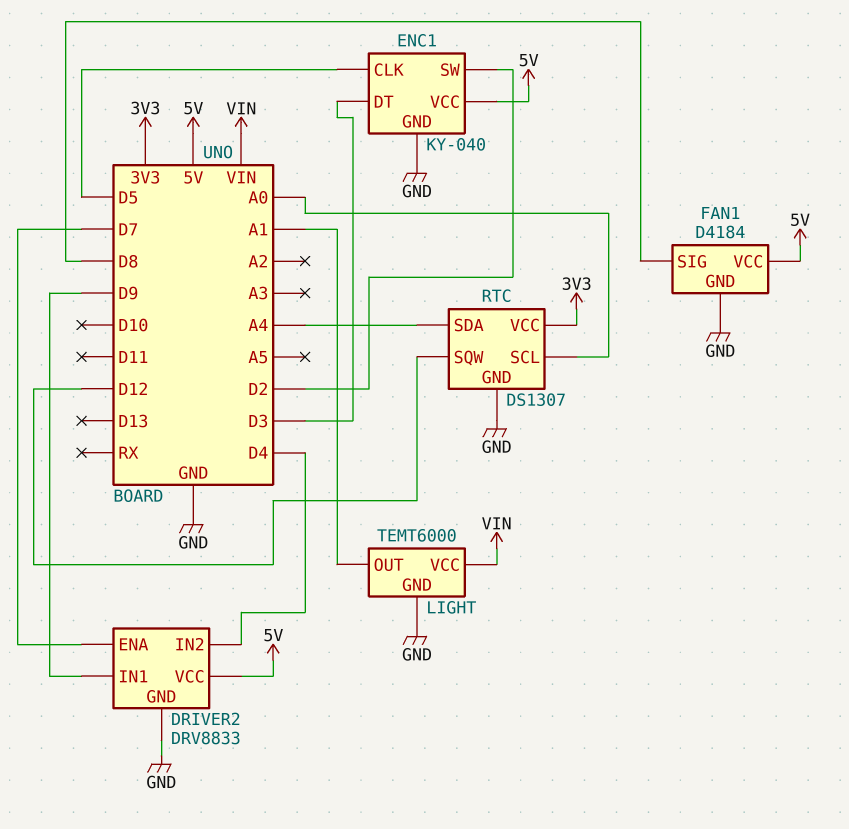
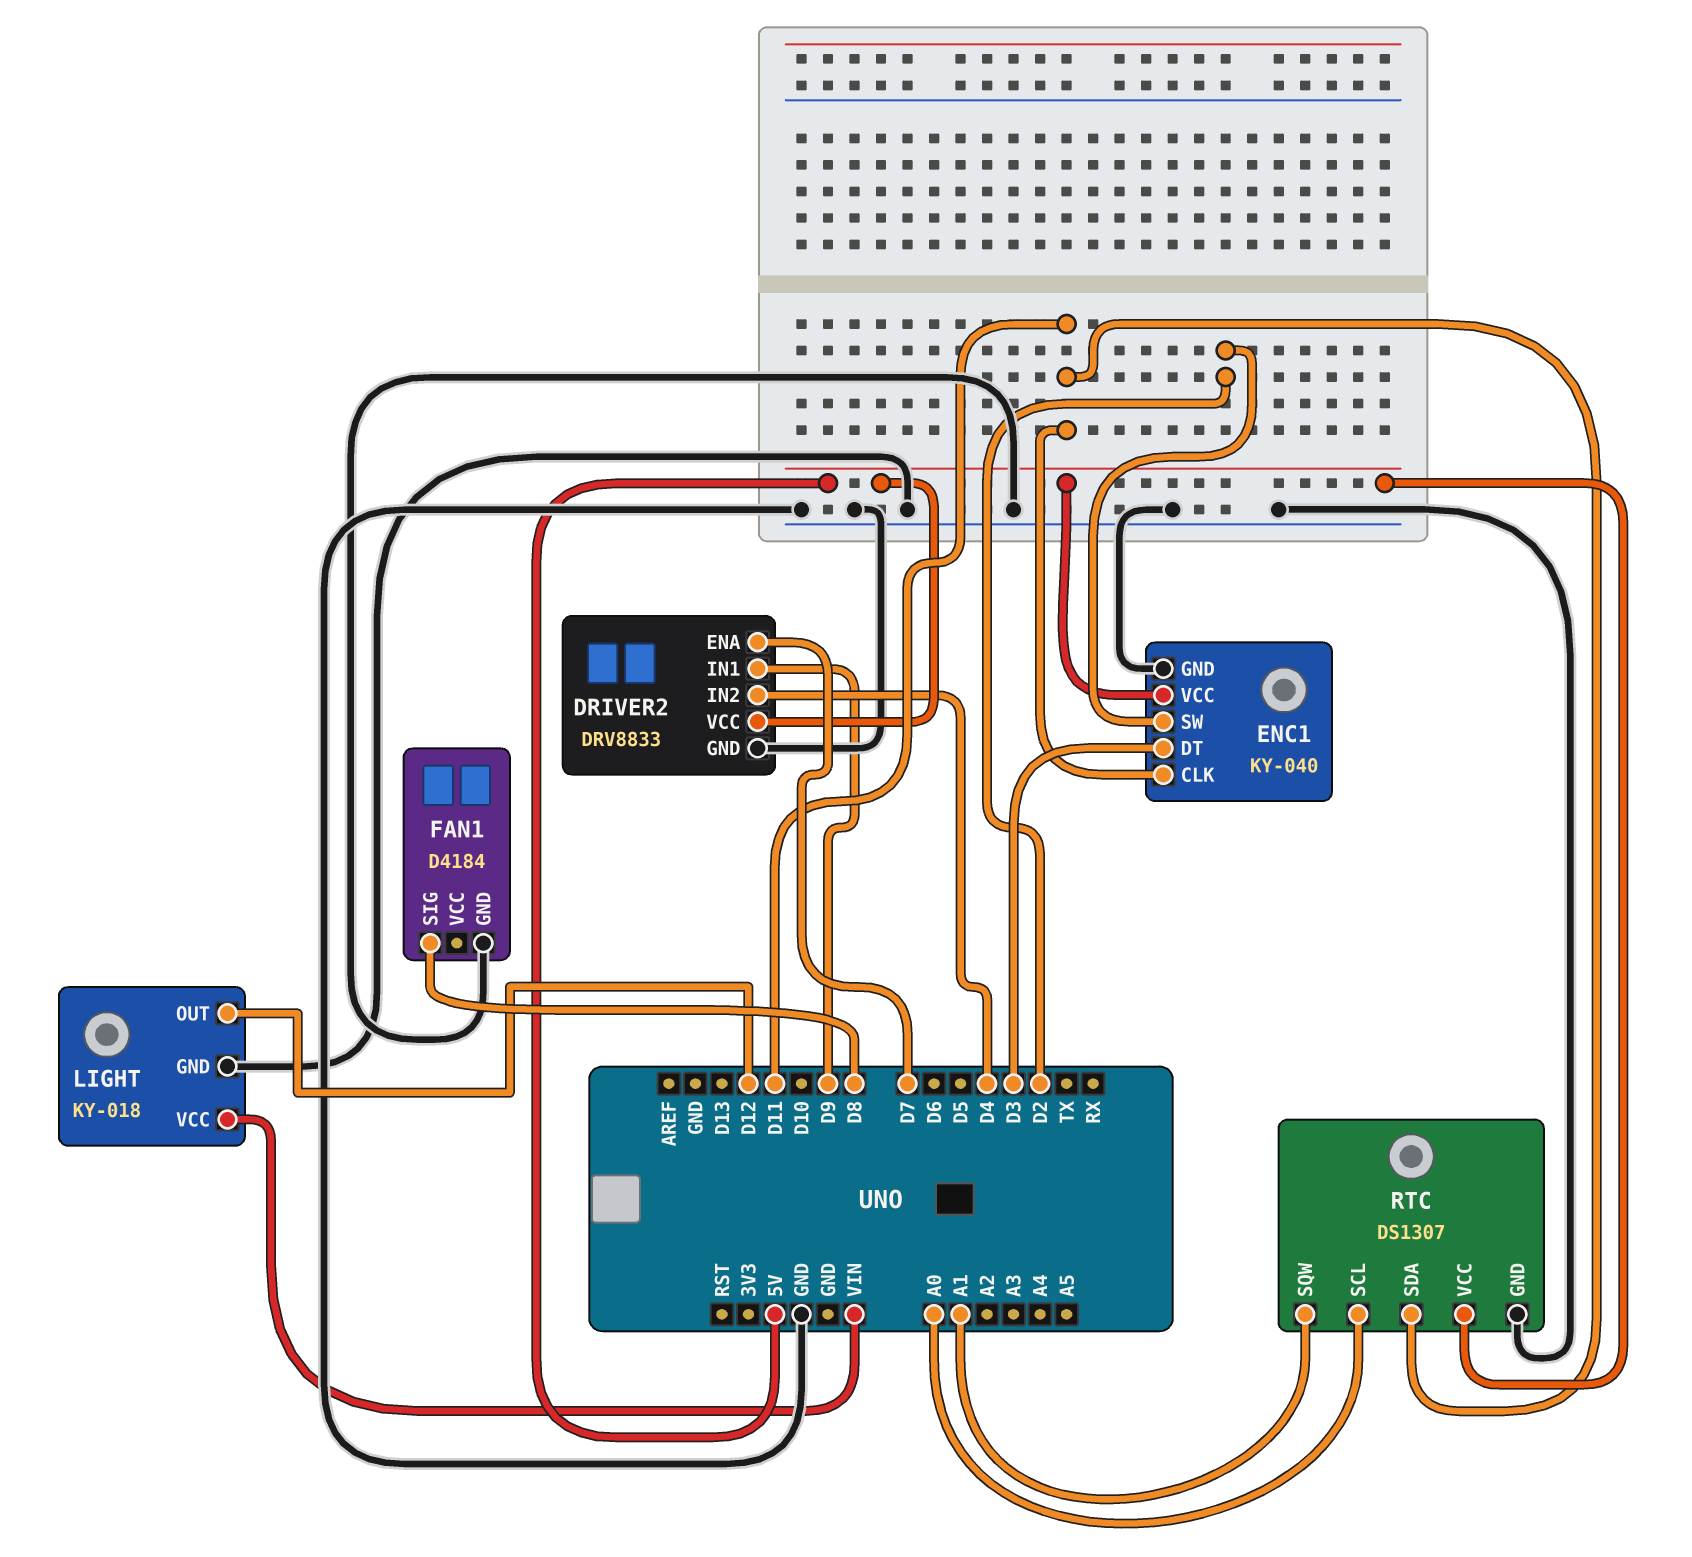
ENC1 pin CLK: D5 -> D11
FAN1 pin VCC: 5V -> none
LIGHT: TEMT6000 -> KY-018
LIGHT pin OUT: A1 -> D12
RTC pin SDA: A4 -> D11
RTC pin SQW: D12 -> A1
RTC pin VCC: 3V3 -> 5V

